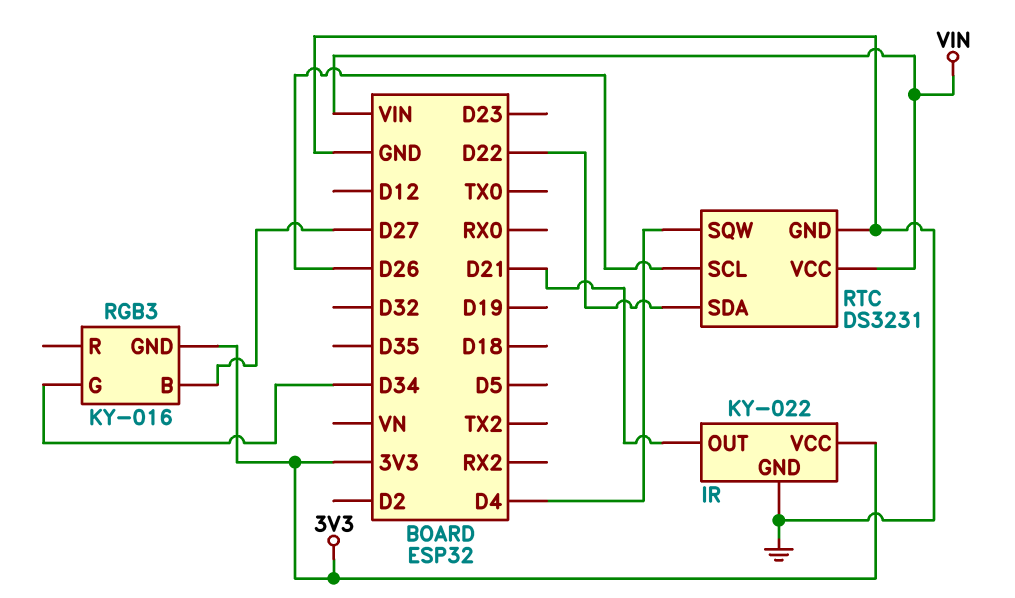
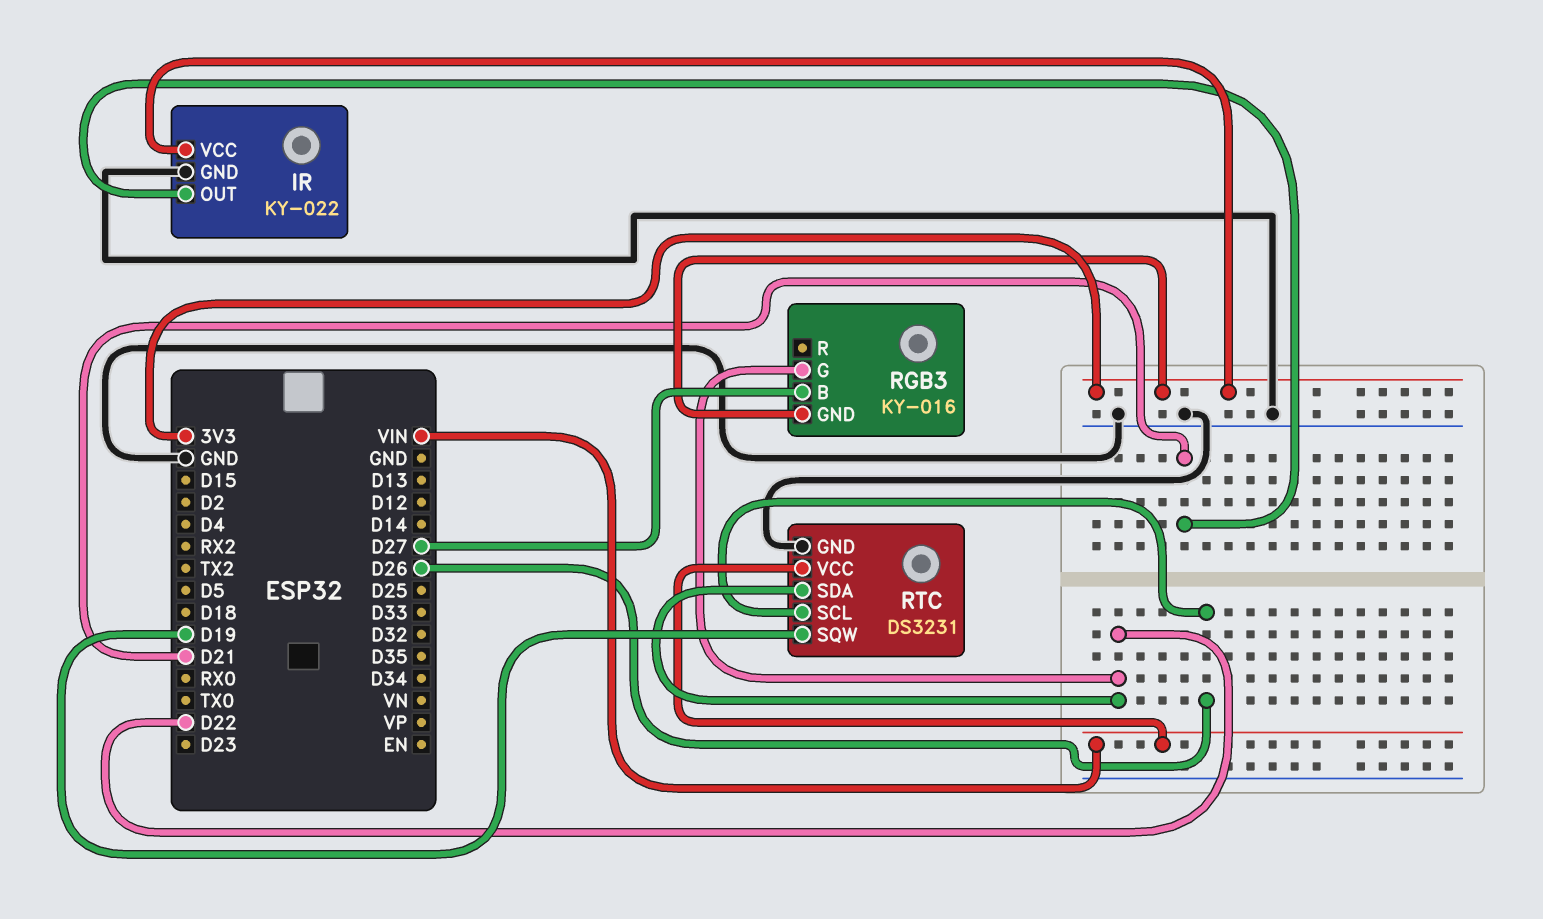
RGB3 pin G: D34 -> D22
RTC pin SQW: D4 -> D19

